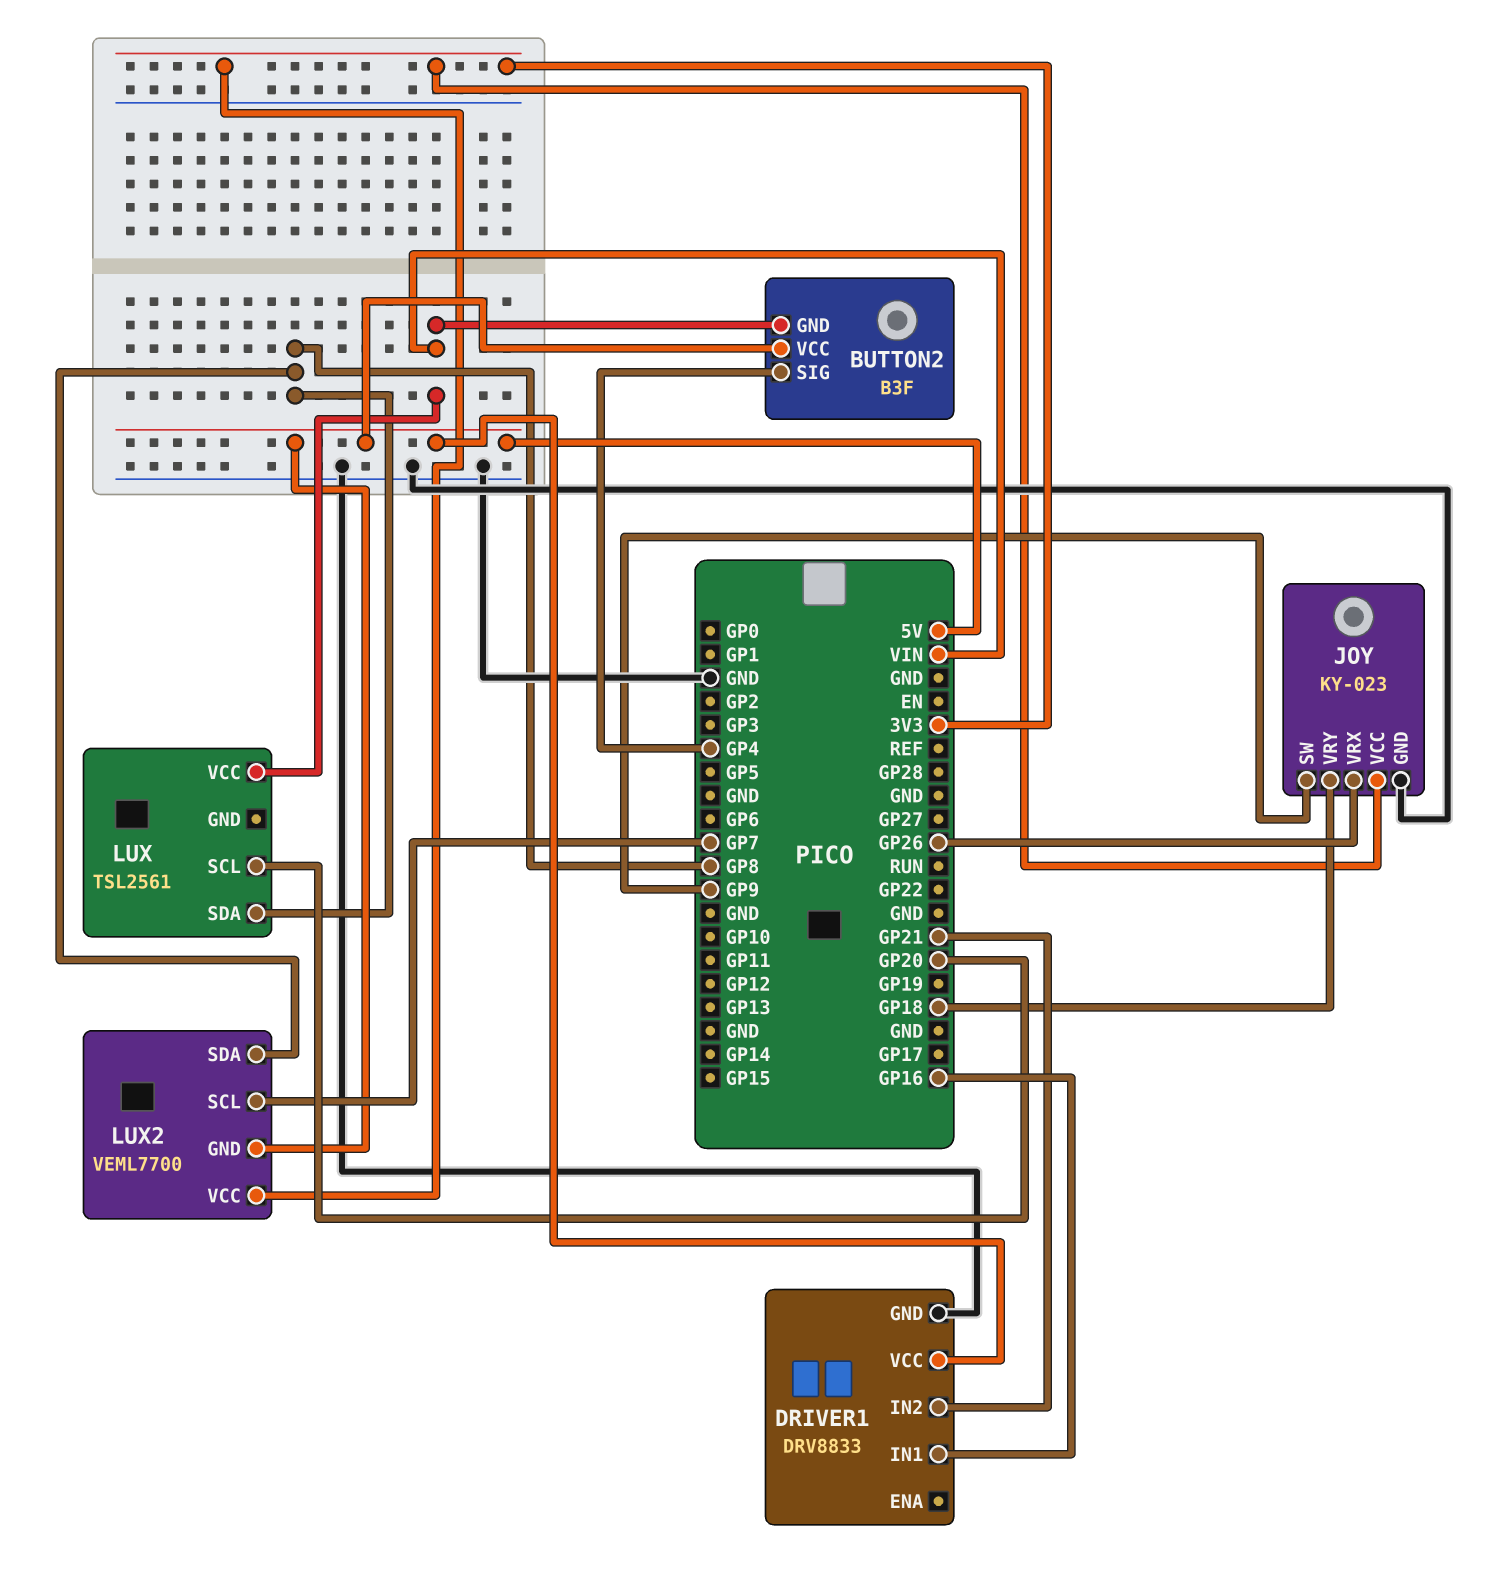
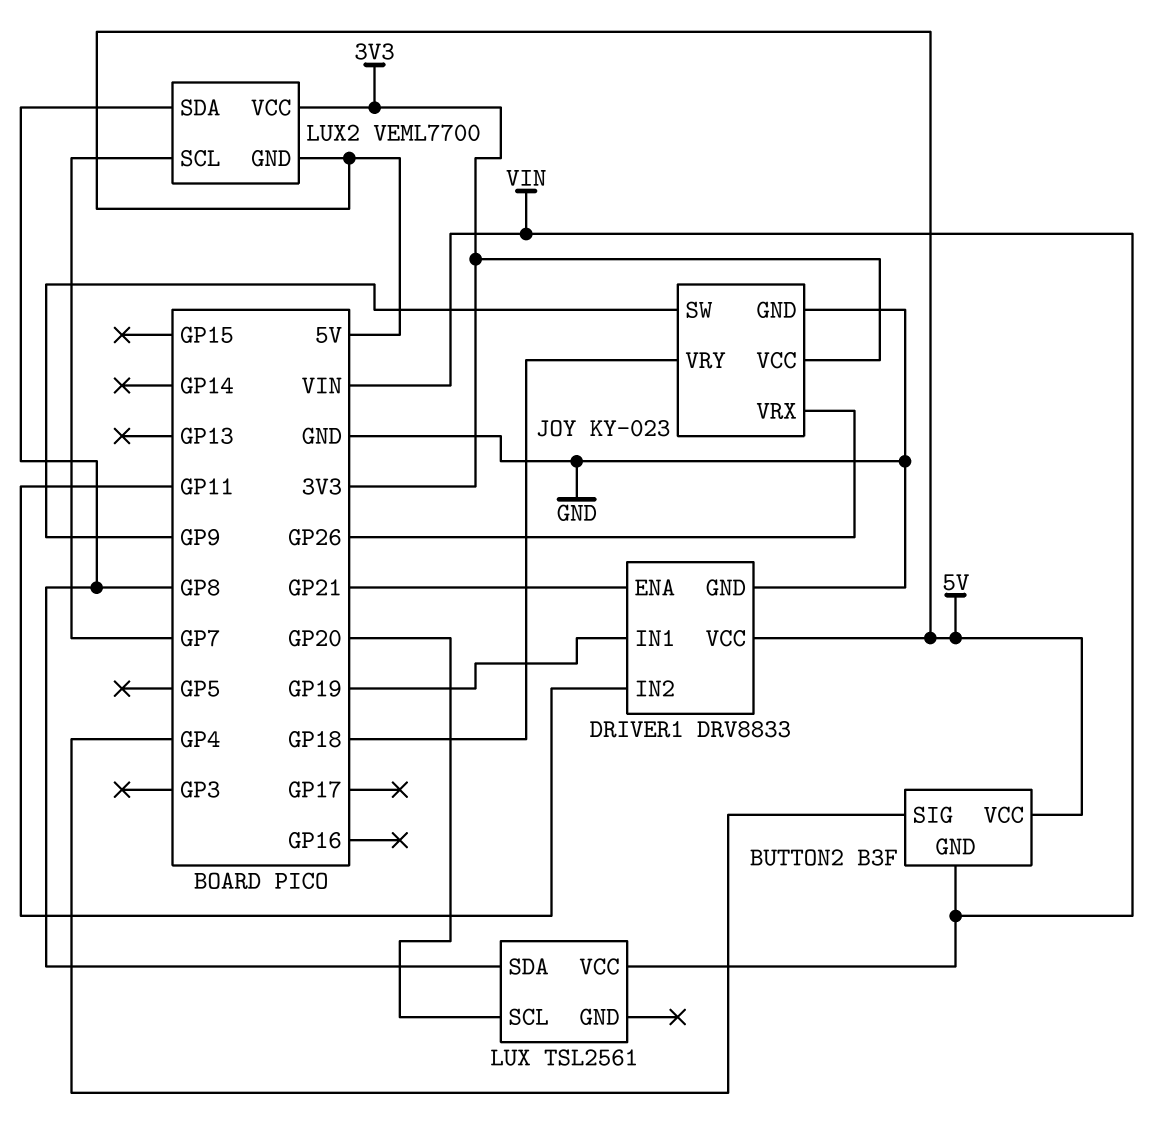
DRIVER1 pin ENA: none -> GP21
DRIVER1 pin IN1: GP16 -> GP19
DRIVER1 pin IN2: GP21 -> GP11

